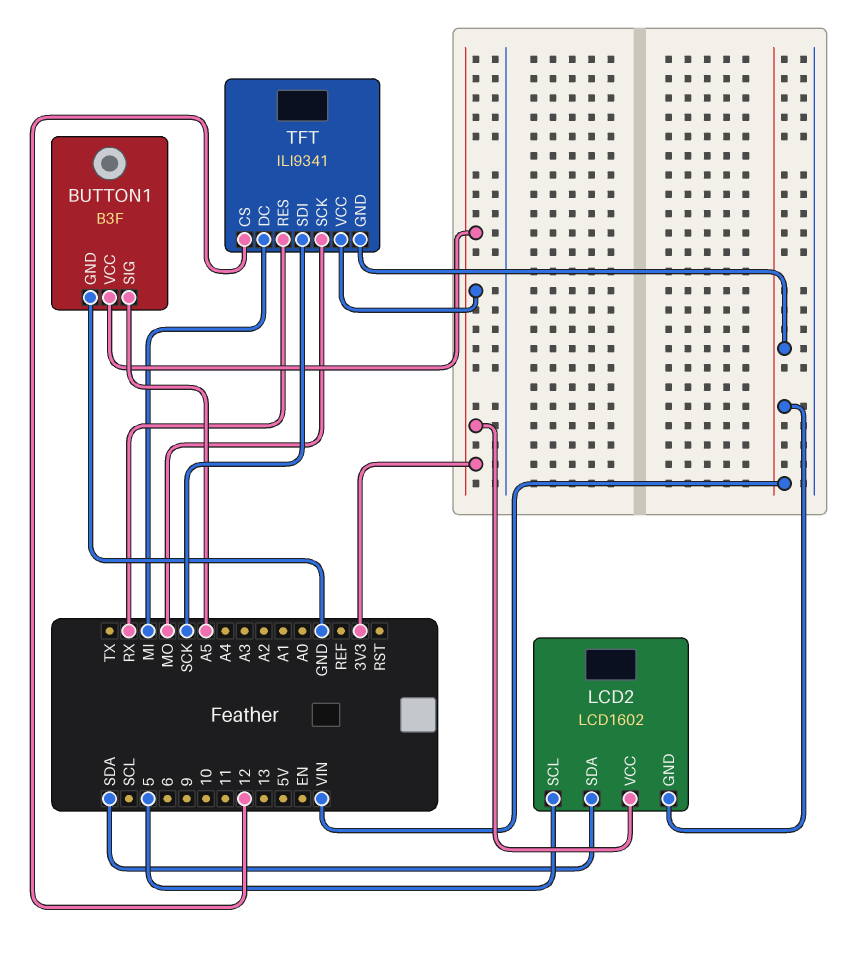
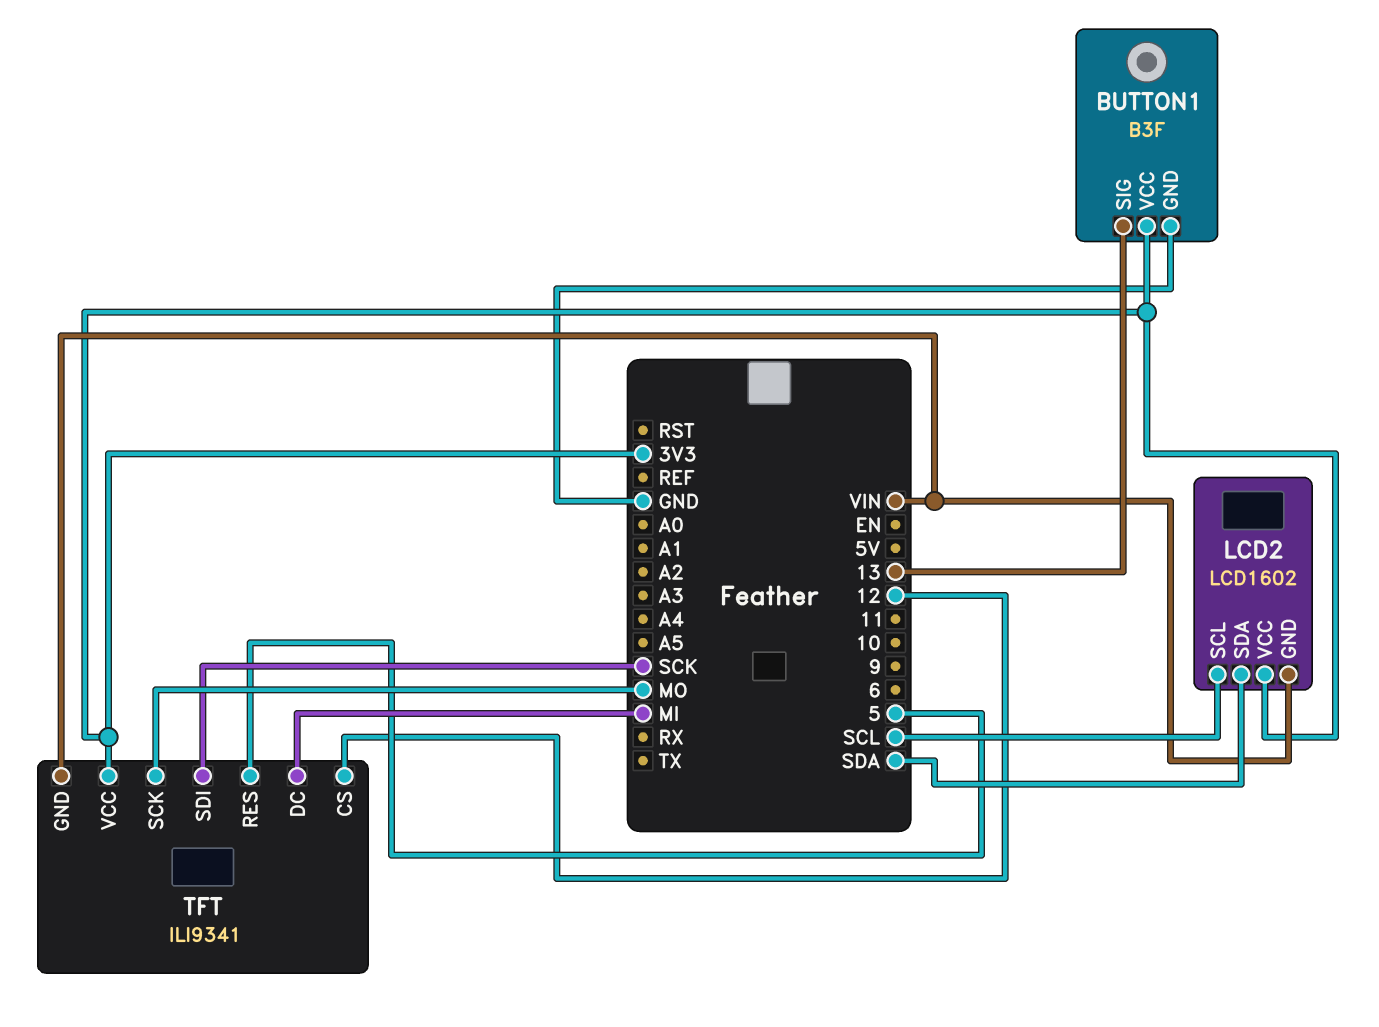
BUTTON1 pin SIG: A5 -> 13
LCD2 pin SCL: 5 -> SCL
TFT pin RES: RX -> 5

